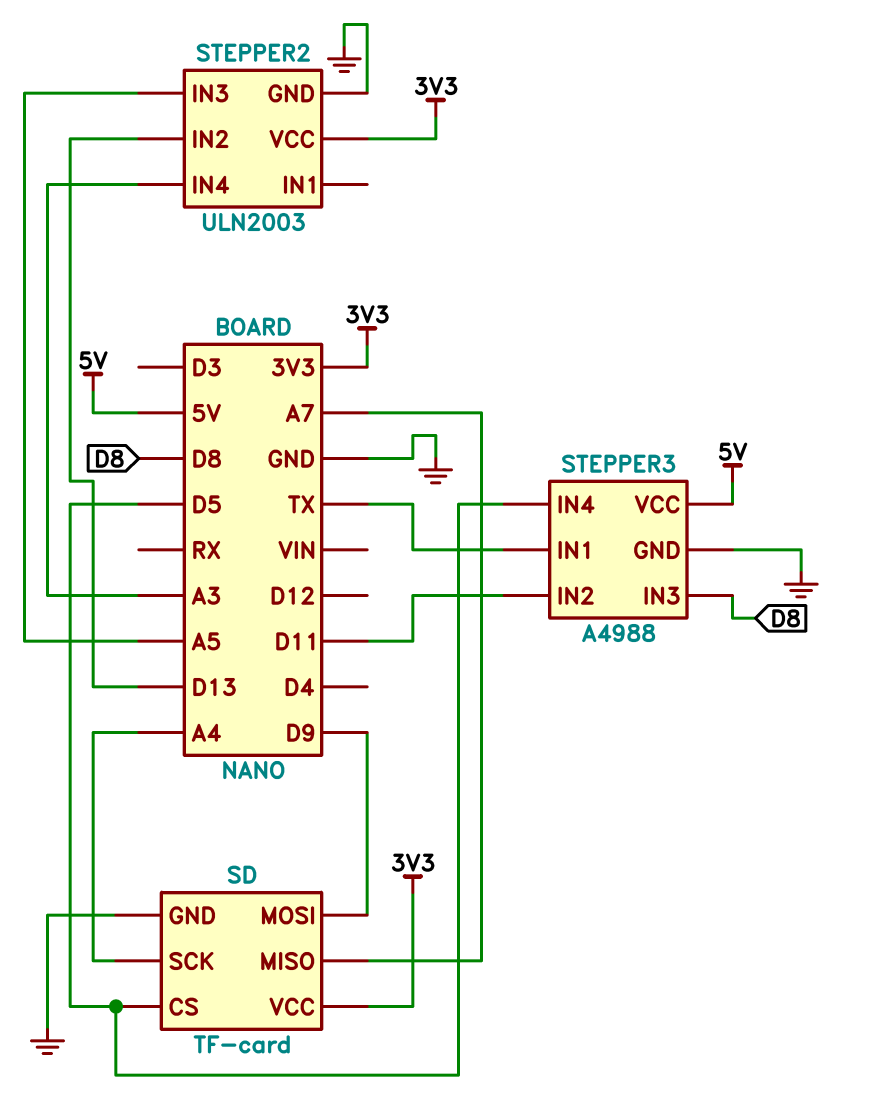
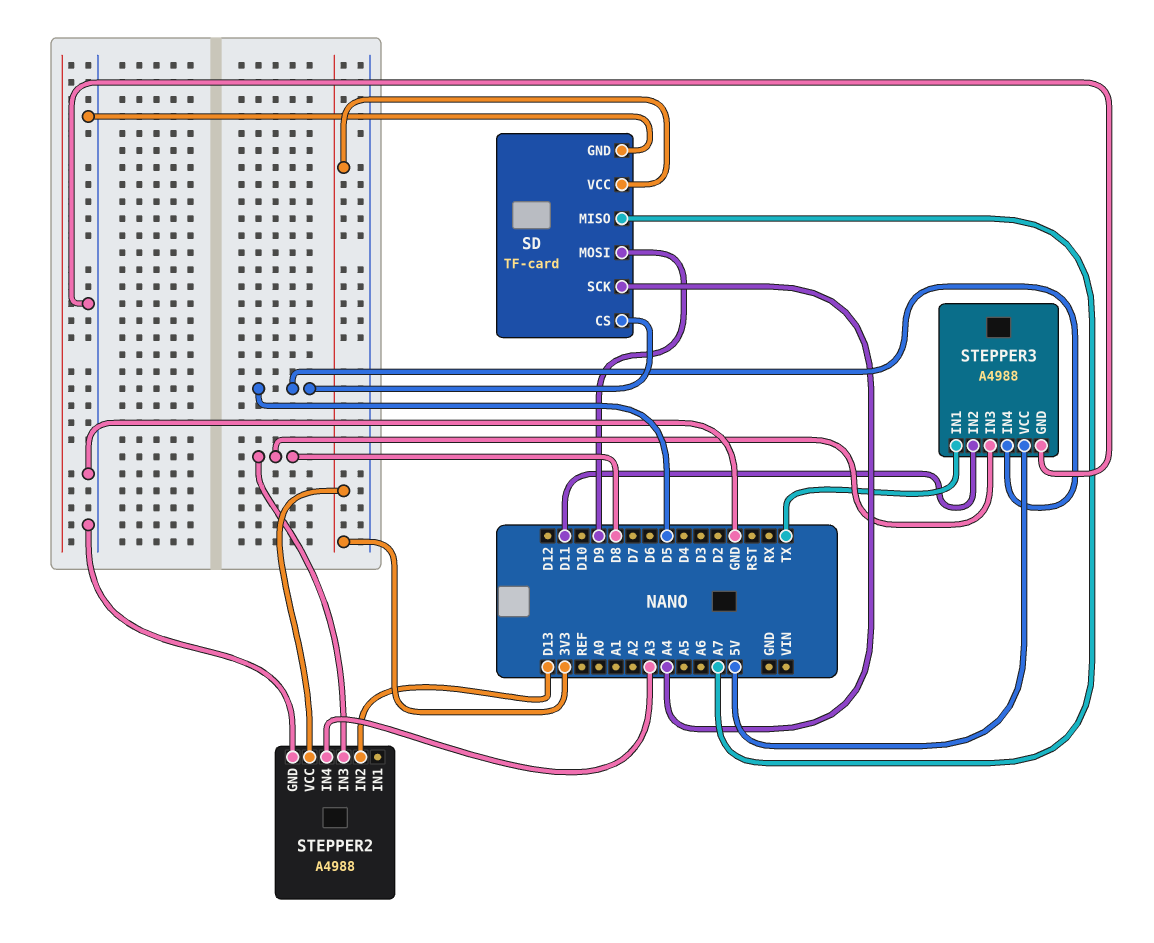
STEPPER2: ULN2003 -> A4988
STEPPER2 pin IN3: A5 -> D8

